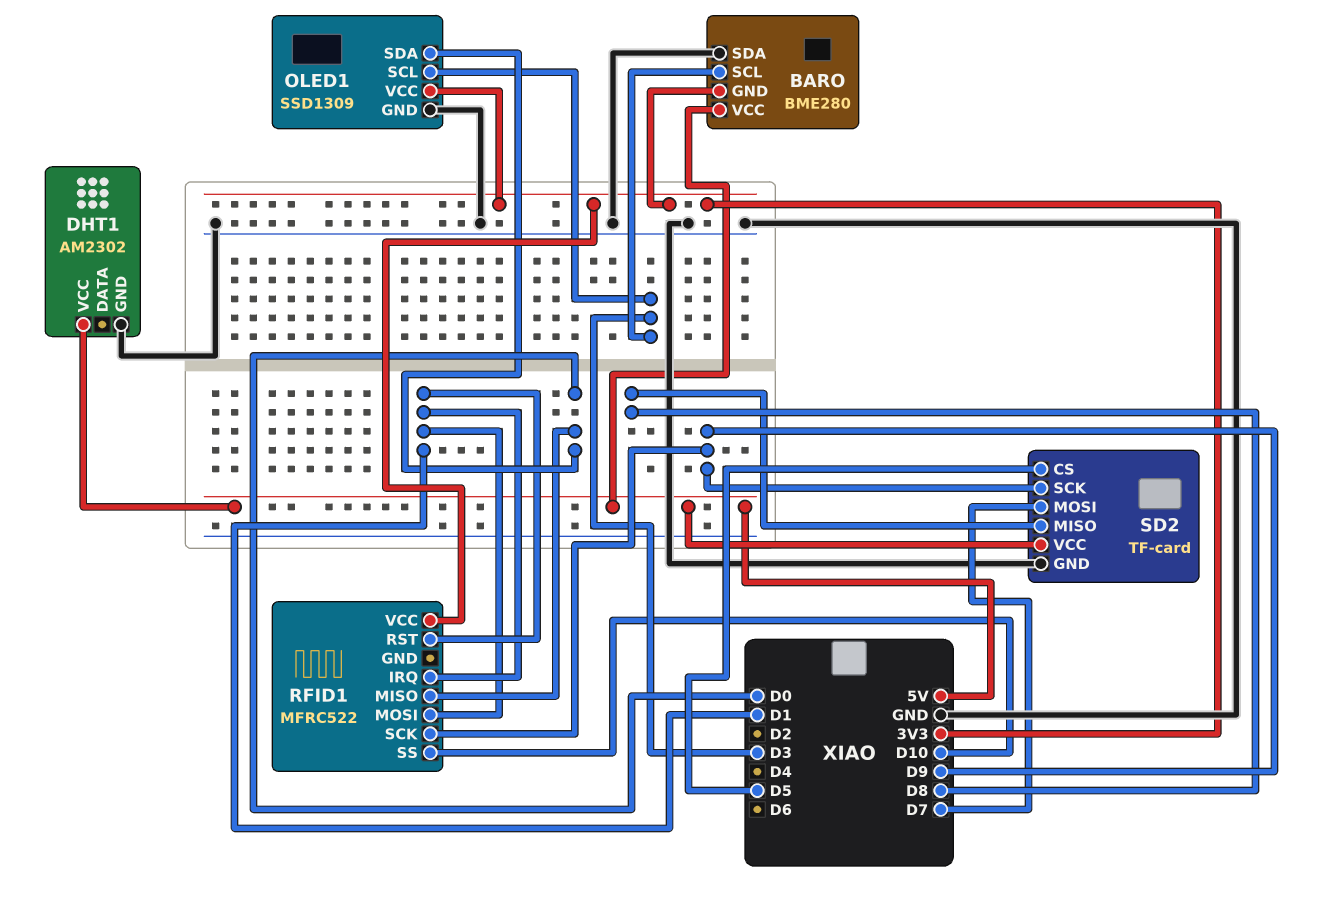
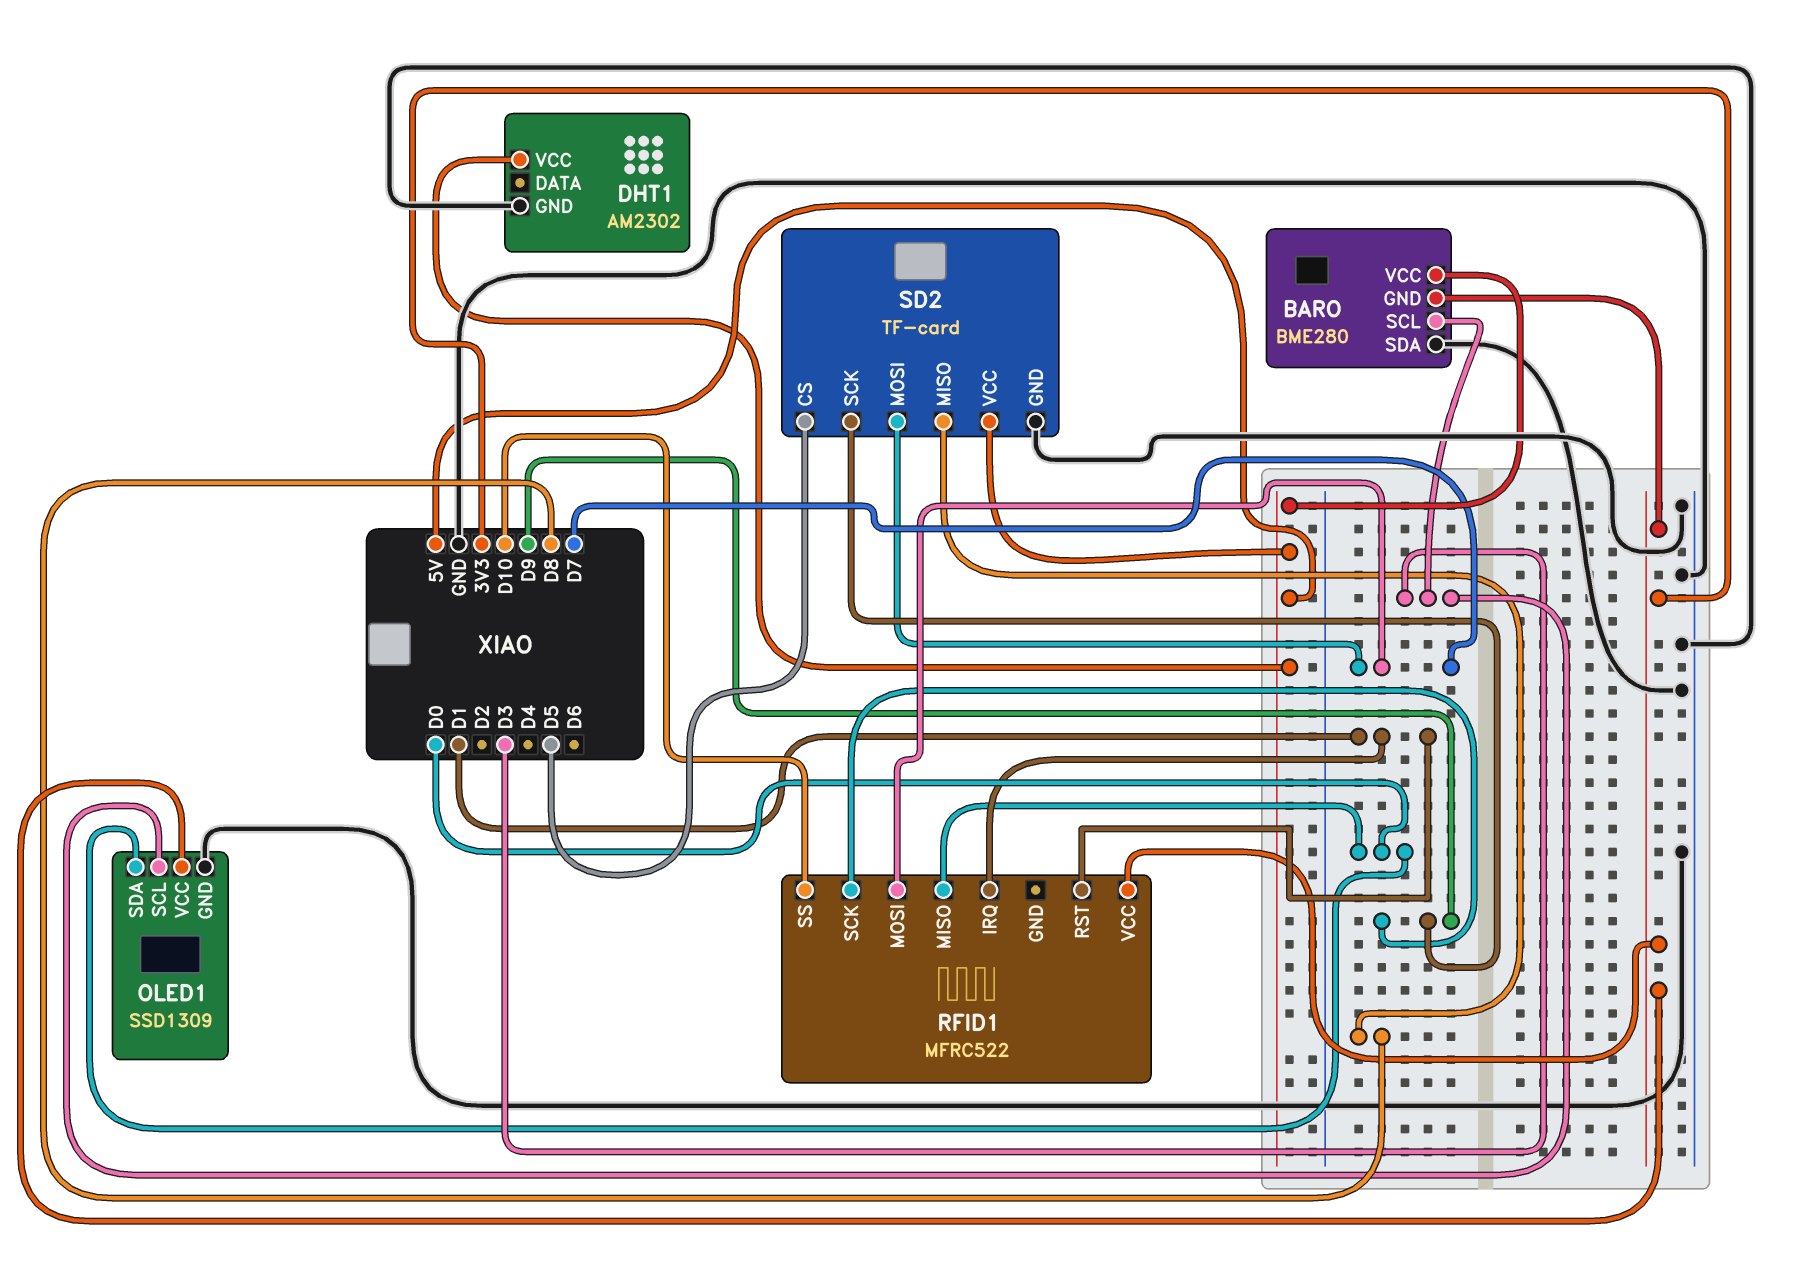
RFID1 pin MOSI: D1 -> D7

